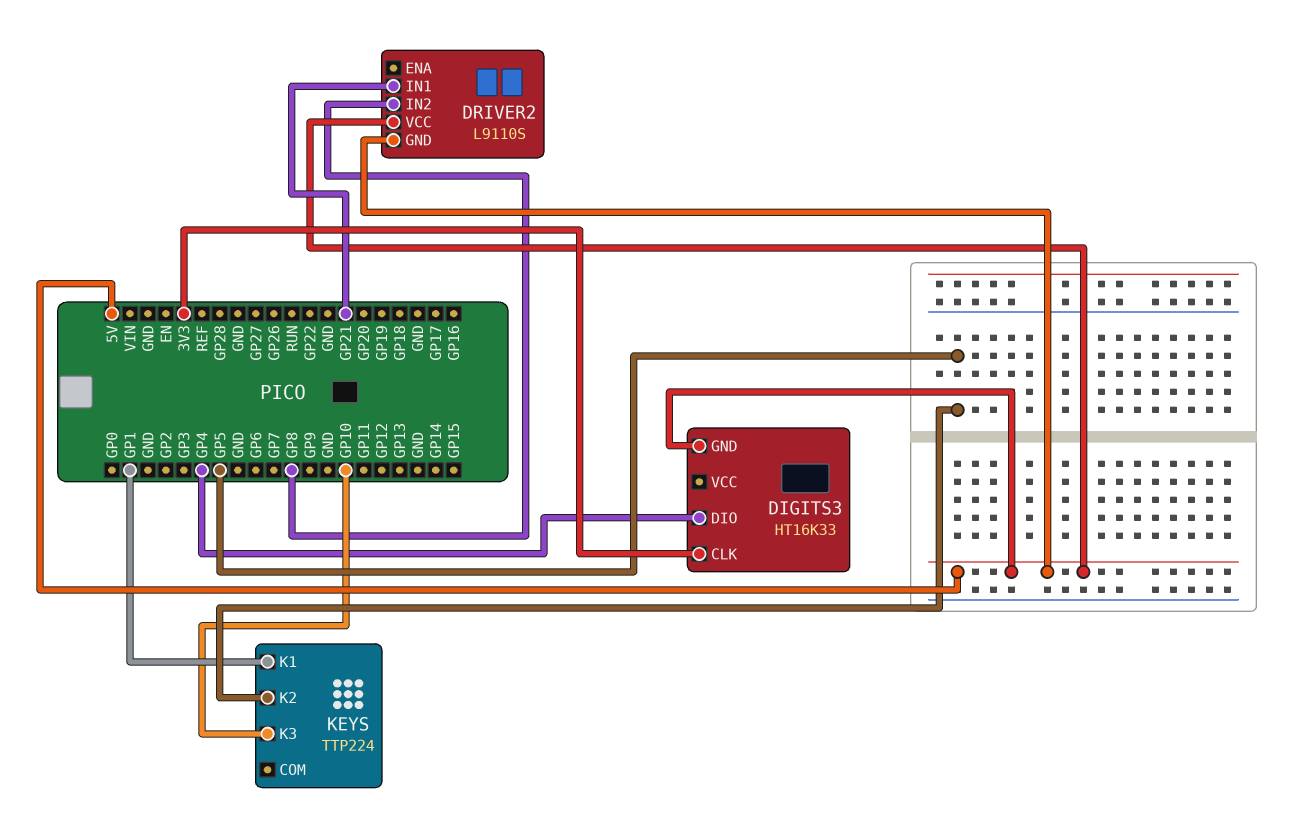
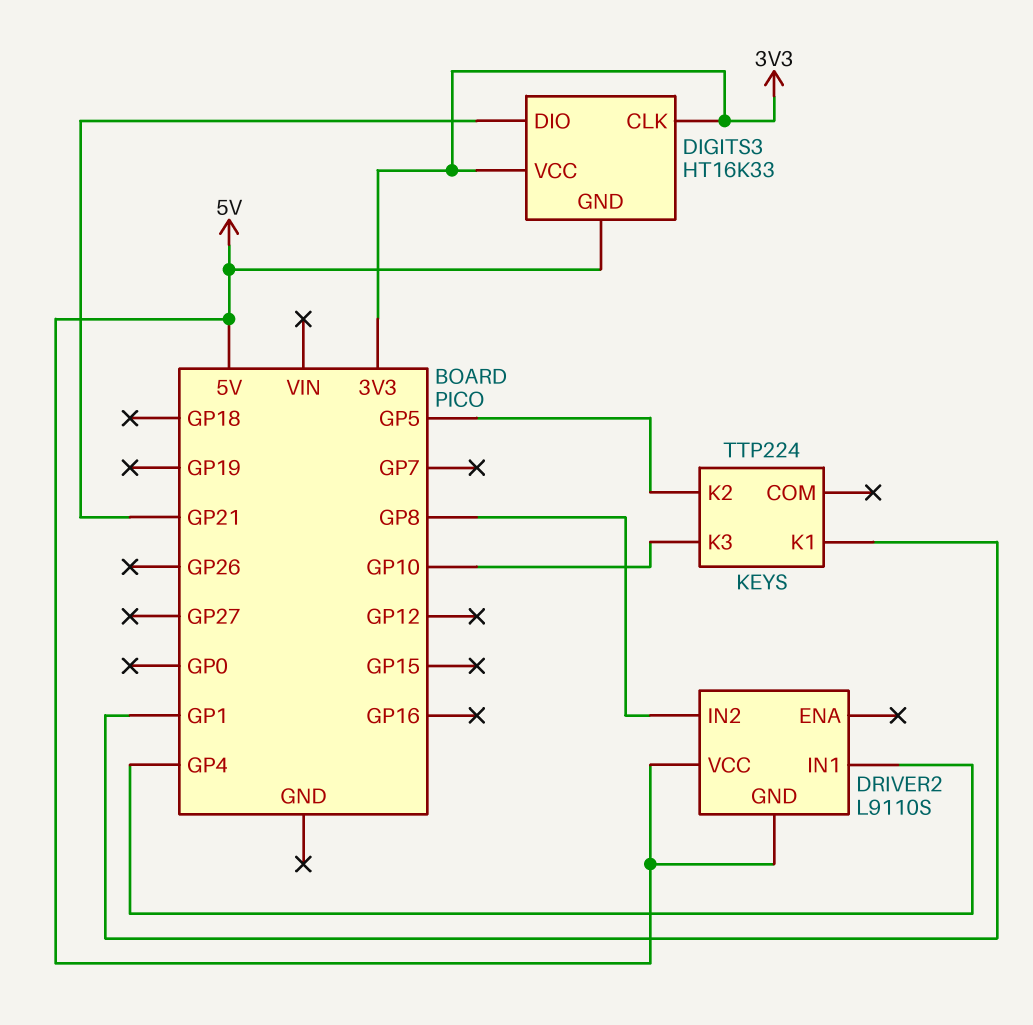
DIGITS3 pin DIO: GP4 -> GP21
DIGITS3 pin VCC: none -> 3V3
DRIVER2 pin IN1: GP21 -> GP4

